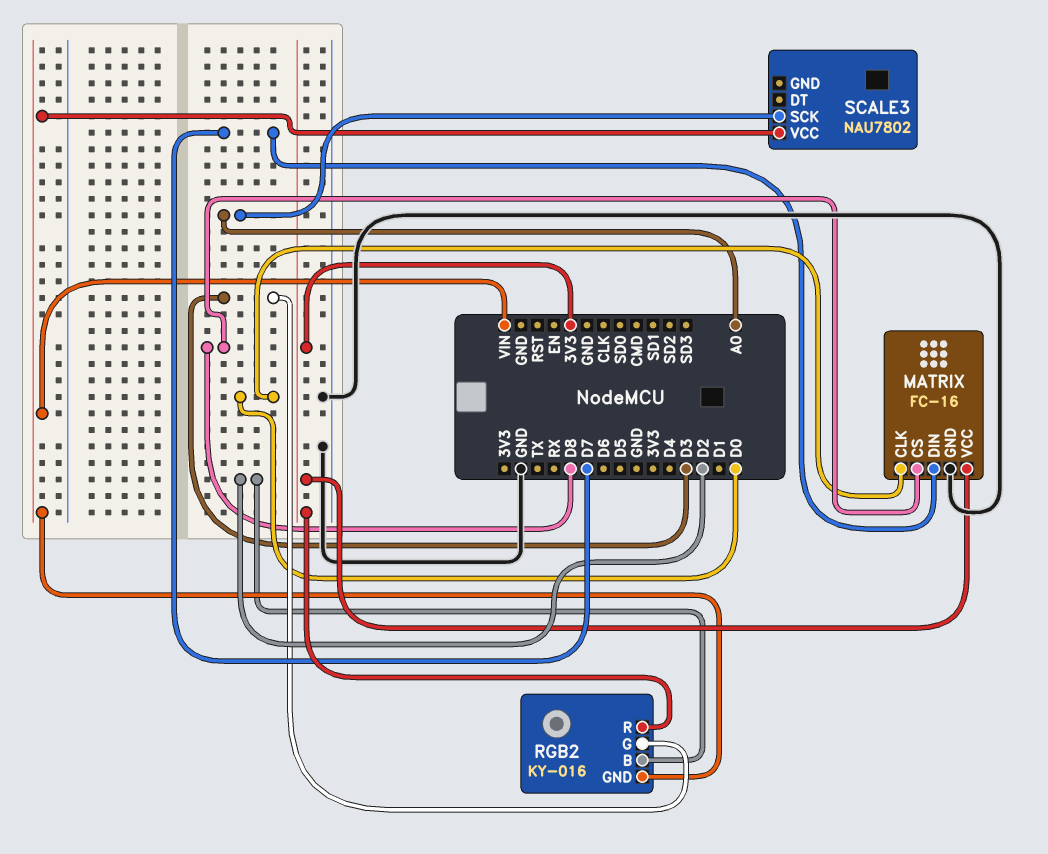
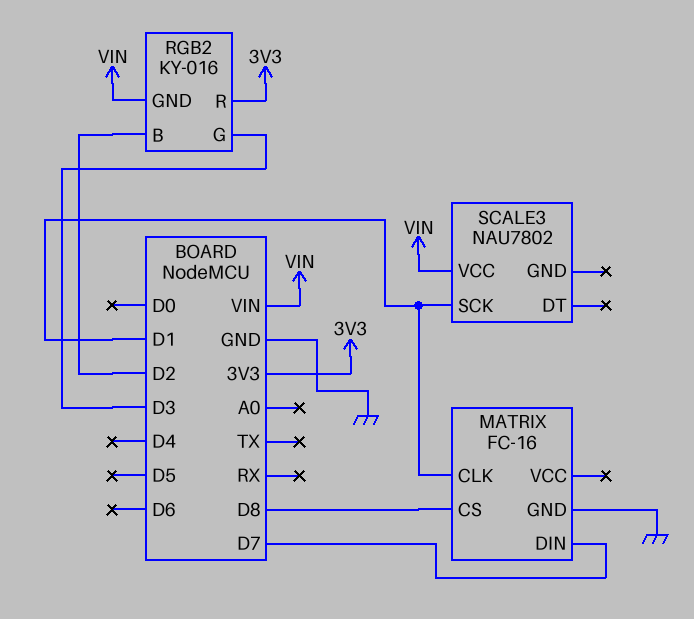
MATRIX pin CLK: D0 -> D1
MATRIX pin VCC: 3V3 -> none
SCALE3 pin SCK: A0 -> D1

